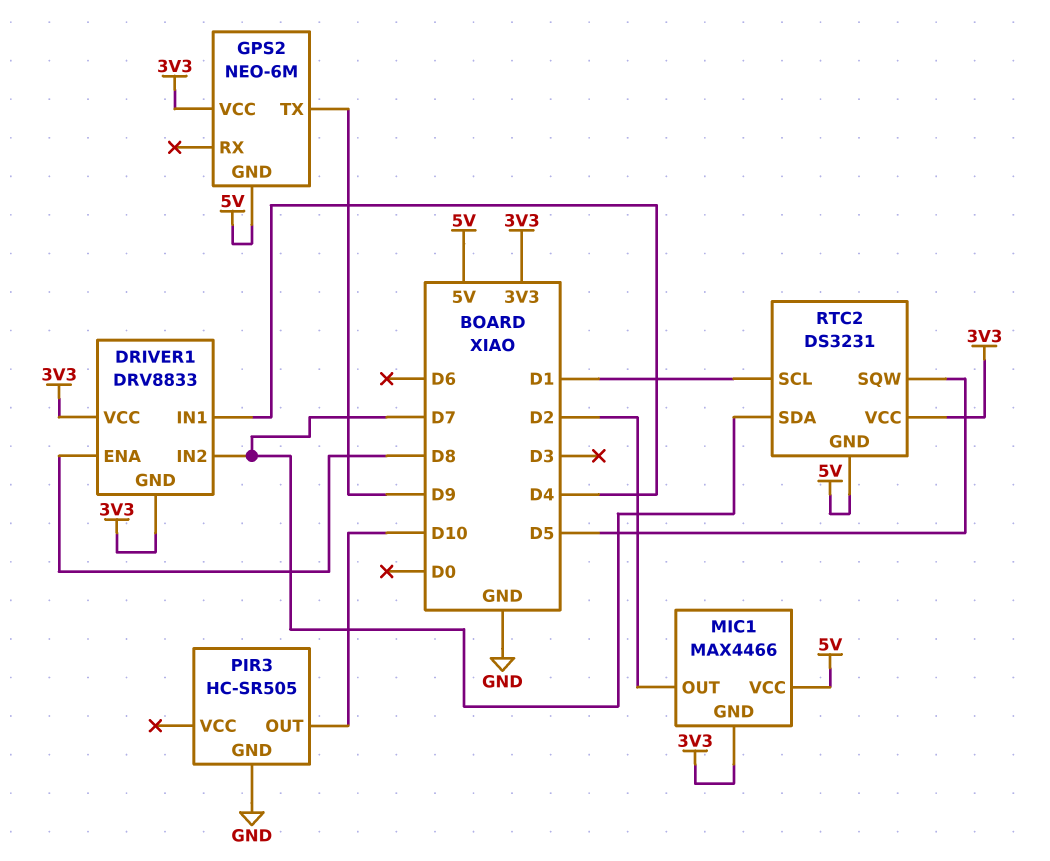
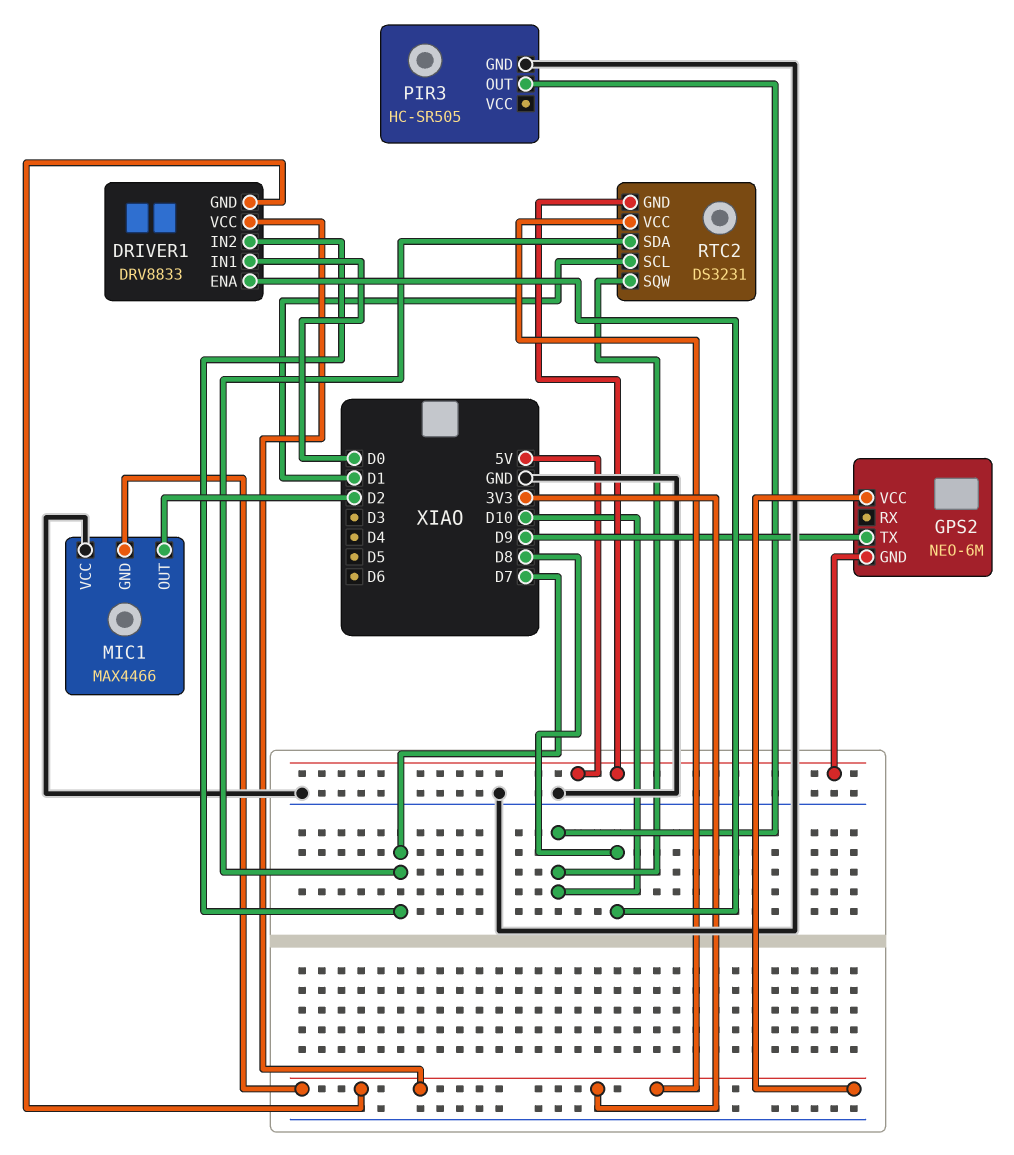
DRIVER1 pin IN1: D4 -> D0
MIC1 pin VCC: 5V -> GND
RTC2 pin SQW: D5 -> D10

